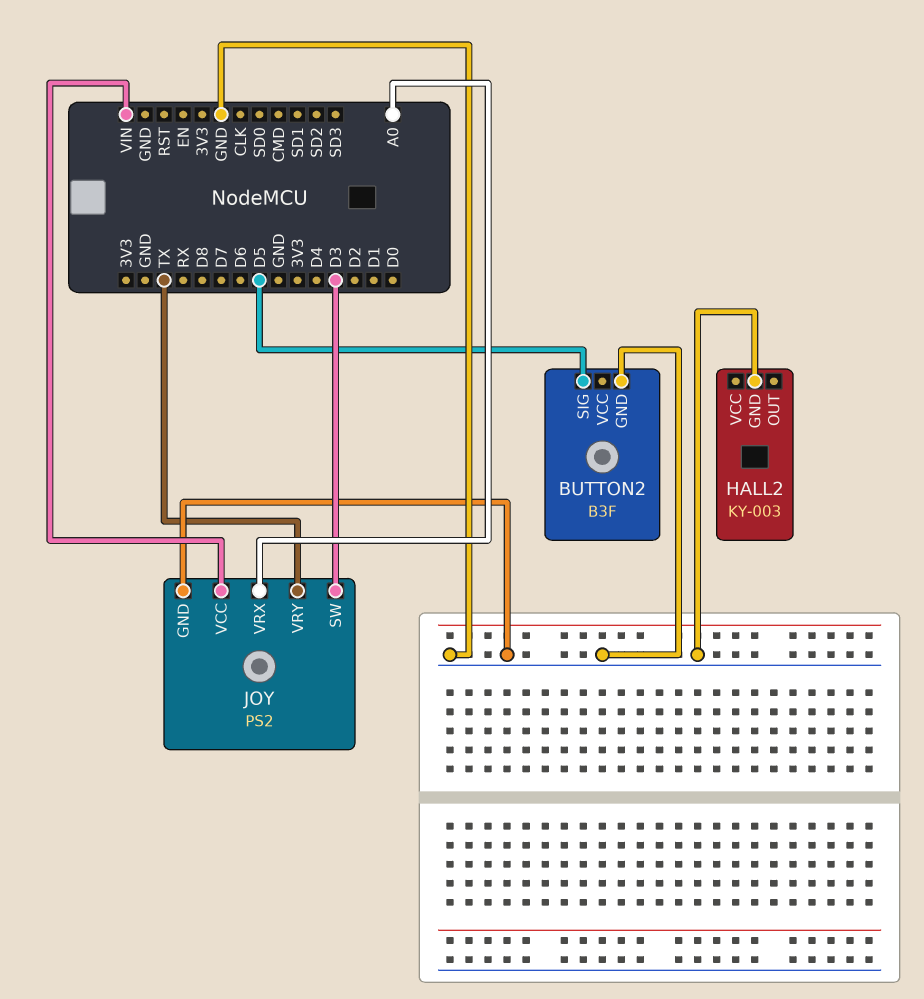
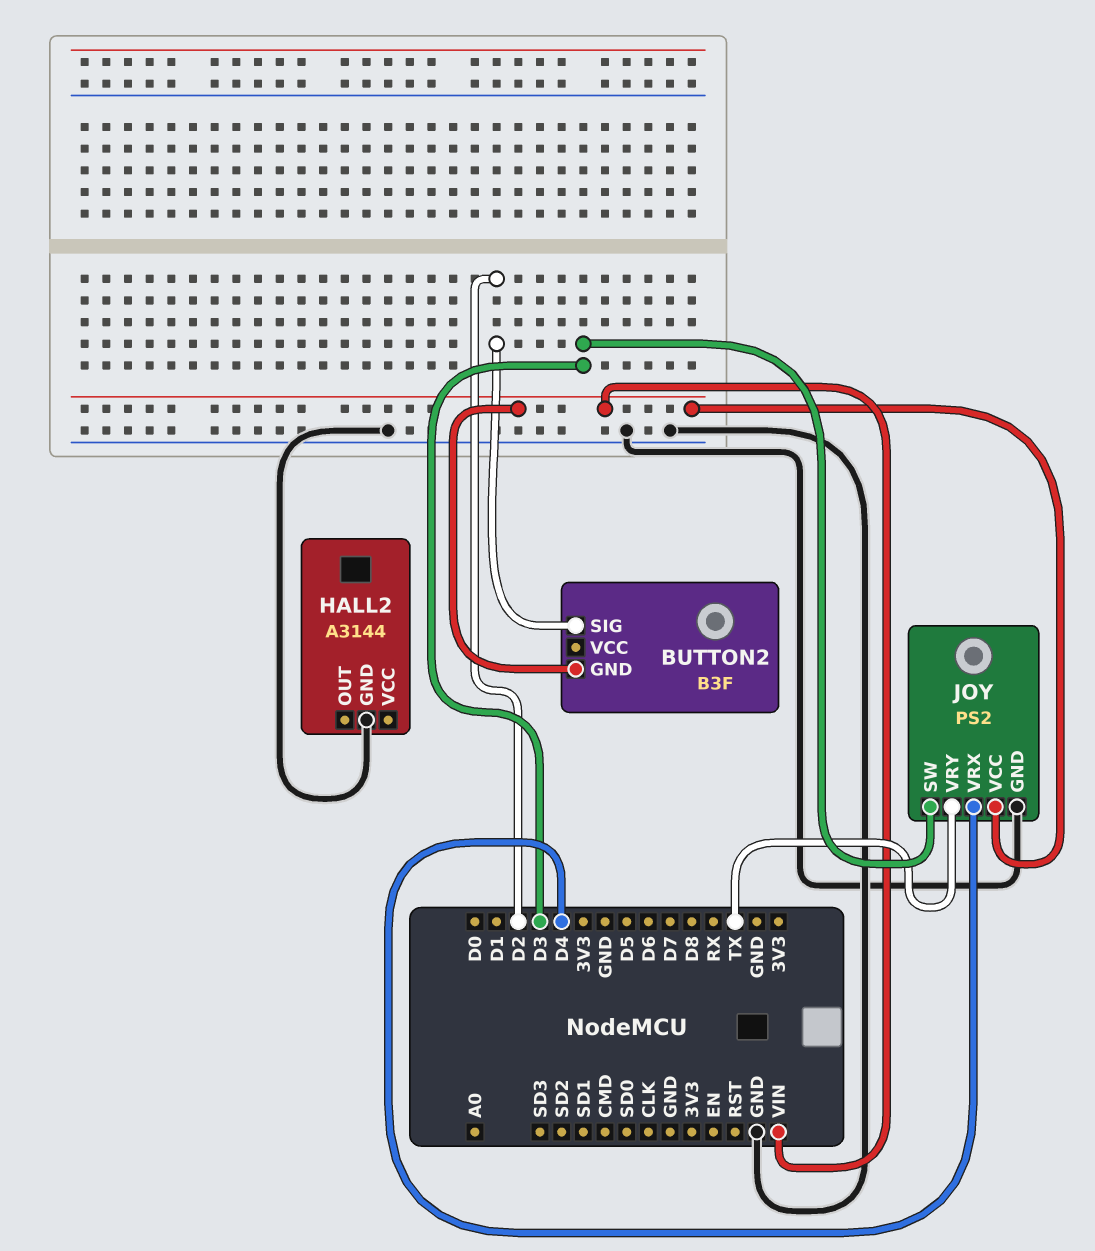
BUTTON2 pin GND: GND -> VIN
BUTTON2 pin SIG: D5 -> D2
HALL2: KY-003 -> A3144
JOY pin VRX: A0 -> D4

